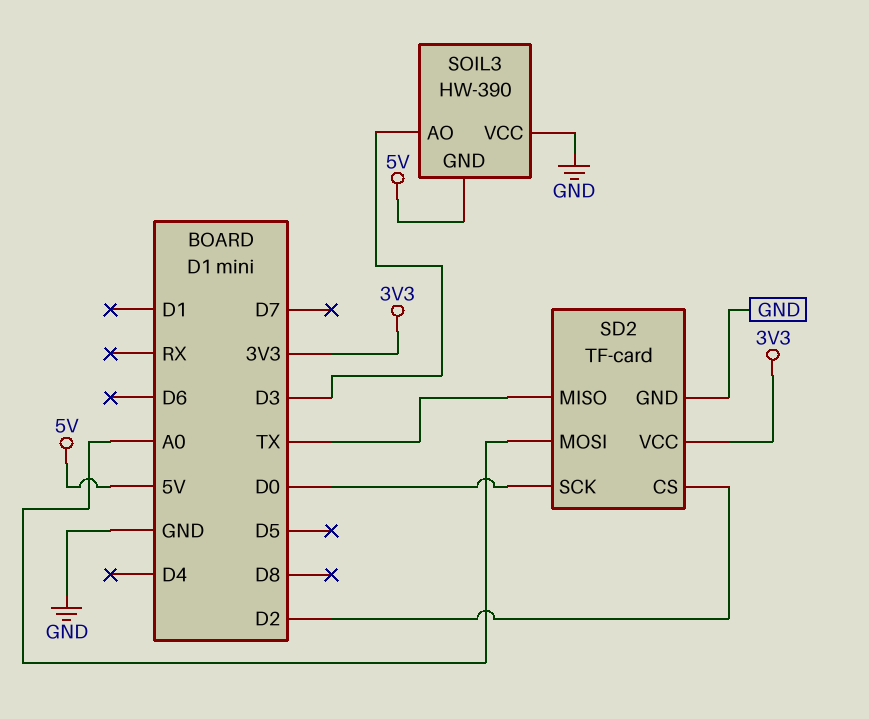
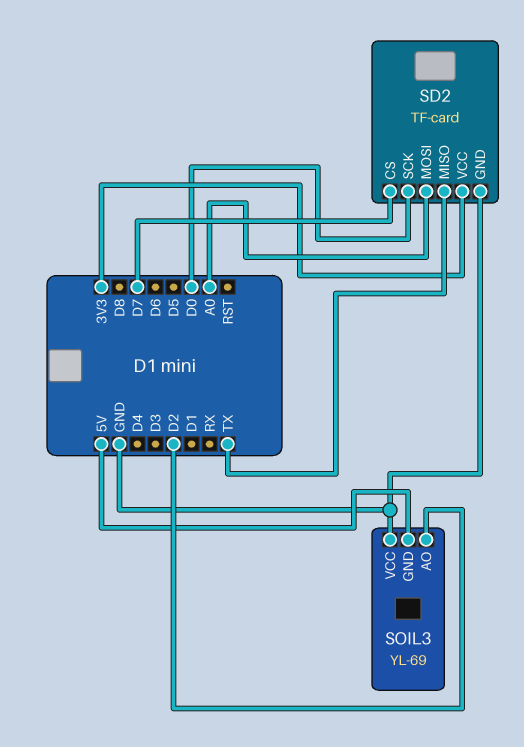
SD2 pin CS: D2 -> D7
SOIL3: HW-390 -> YL-69
SOIL3 pin AO: D3 -> D2

